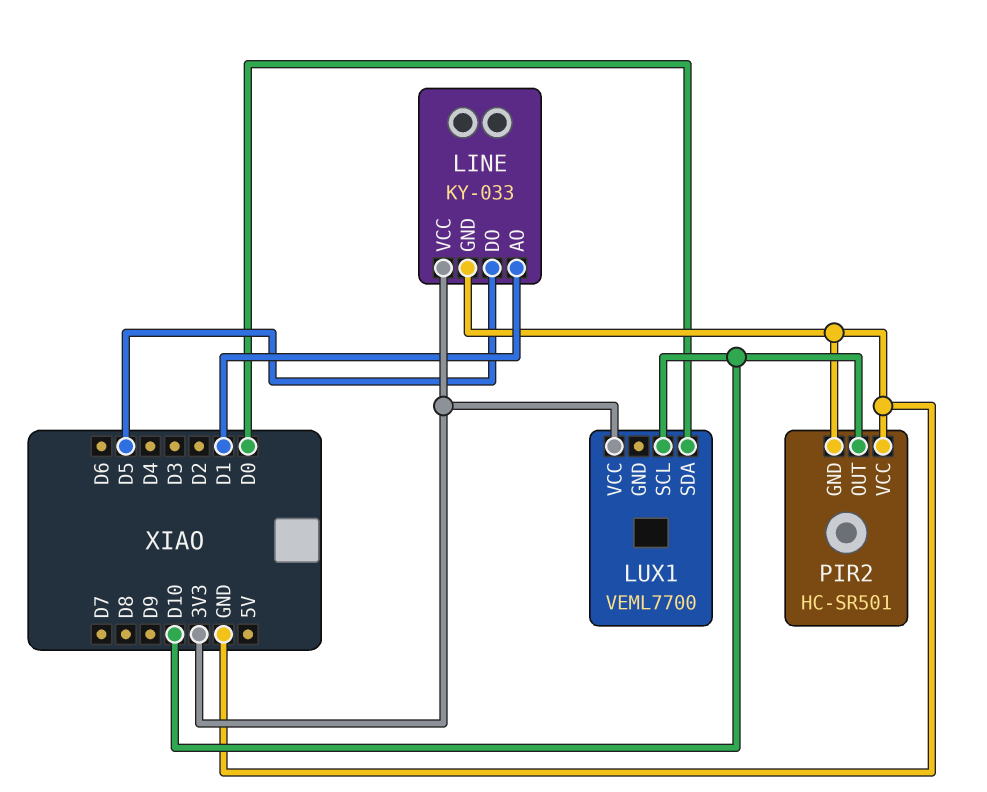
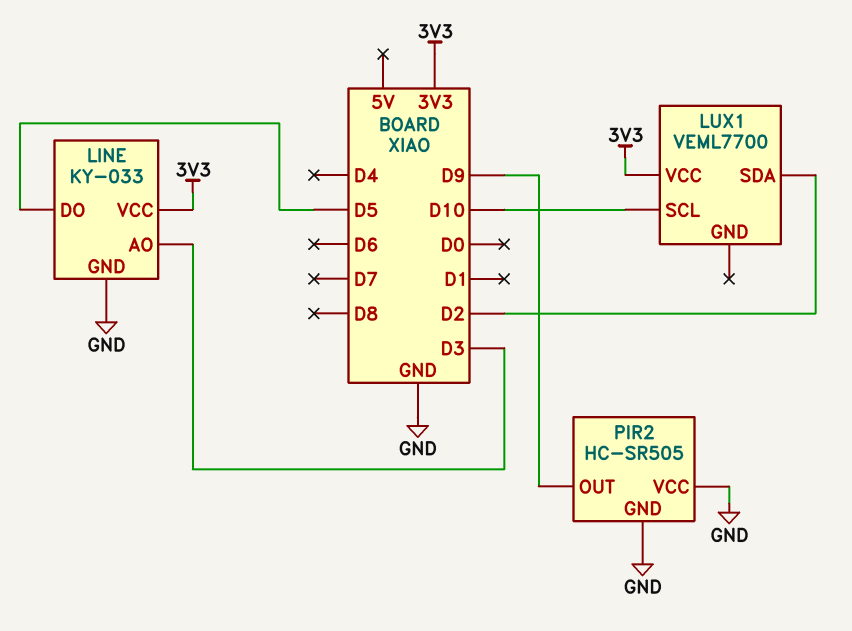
LINE pin AO: D1 -> D3
LUX1 pin SDA: D0 -> D2
PIR2: HC-SR501 -> HC-SR505
PIR2 pin OUT: D10 -> D9

